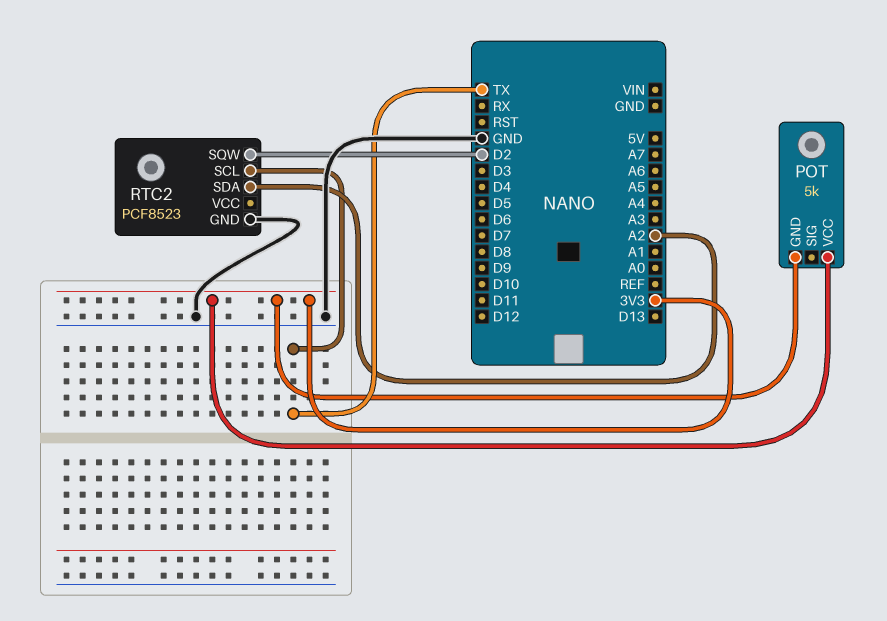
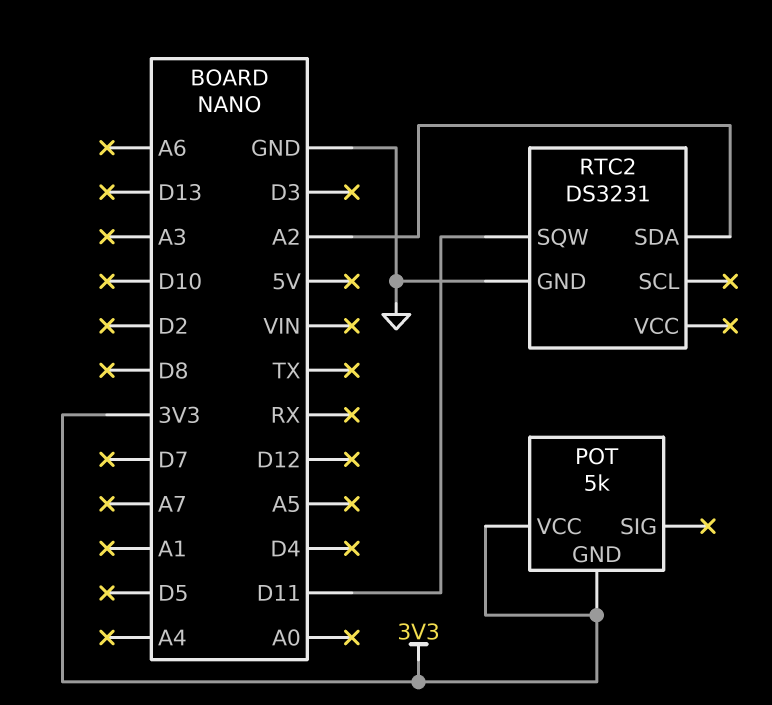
RTC2: PCF8523 -> DS3231
RTC2 pin SCL: TX -> none
RTC2 pin SQW: D2 -> D11

